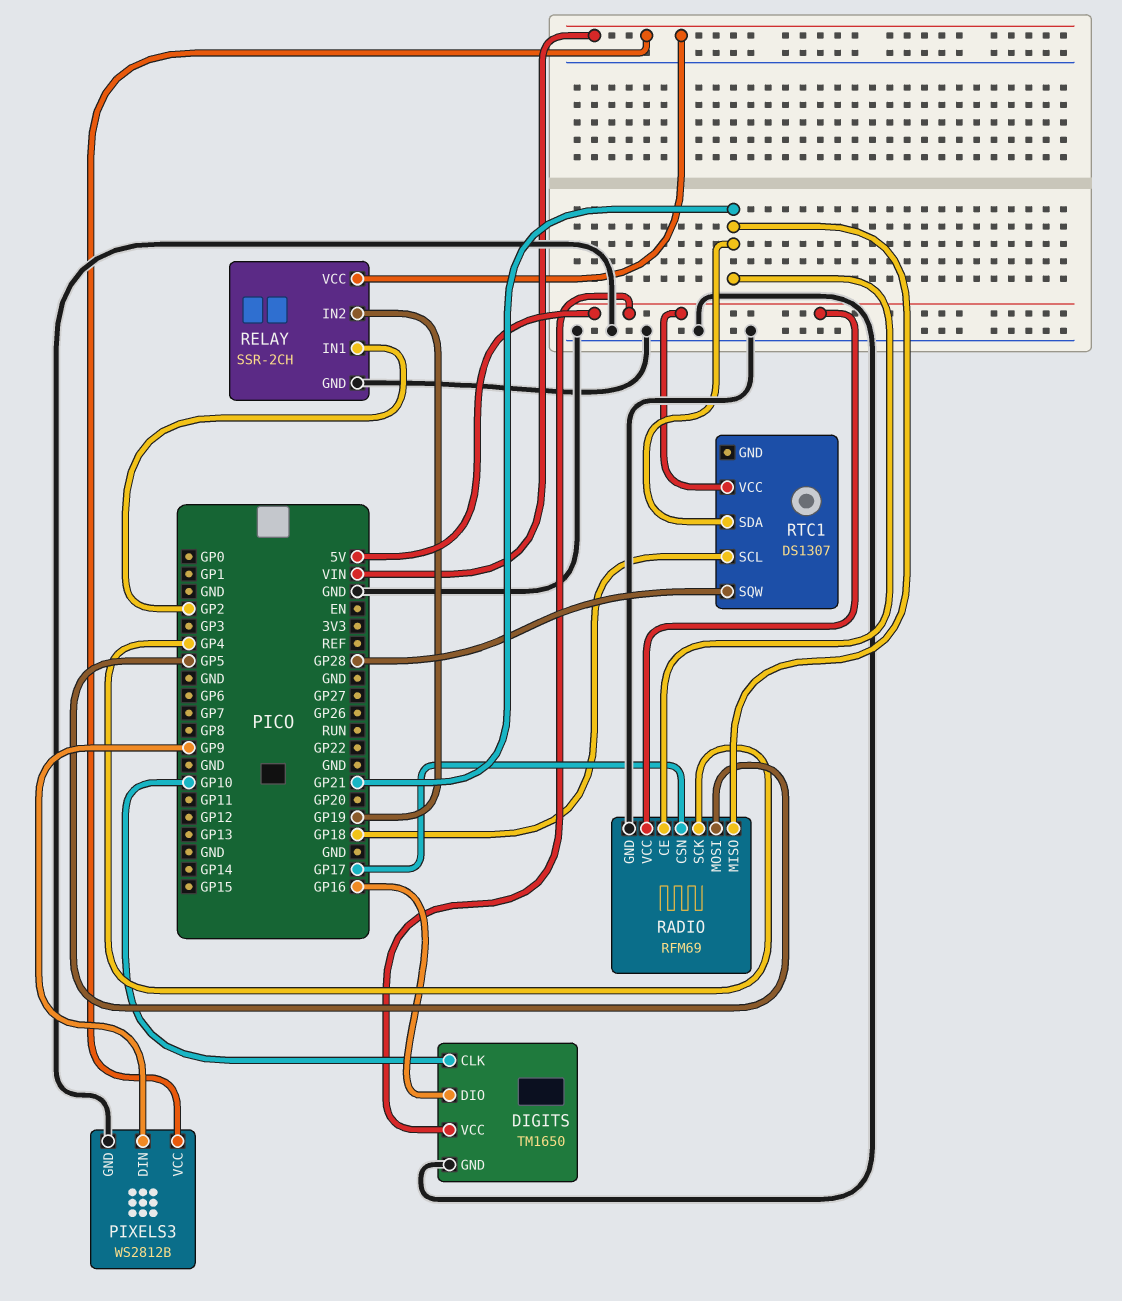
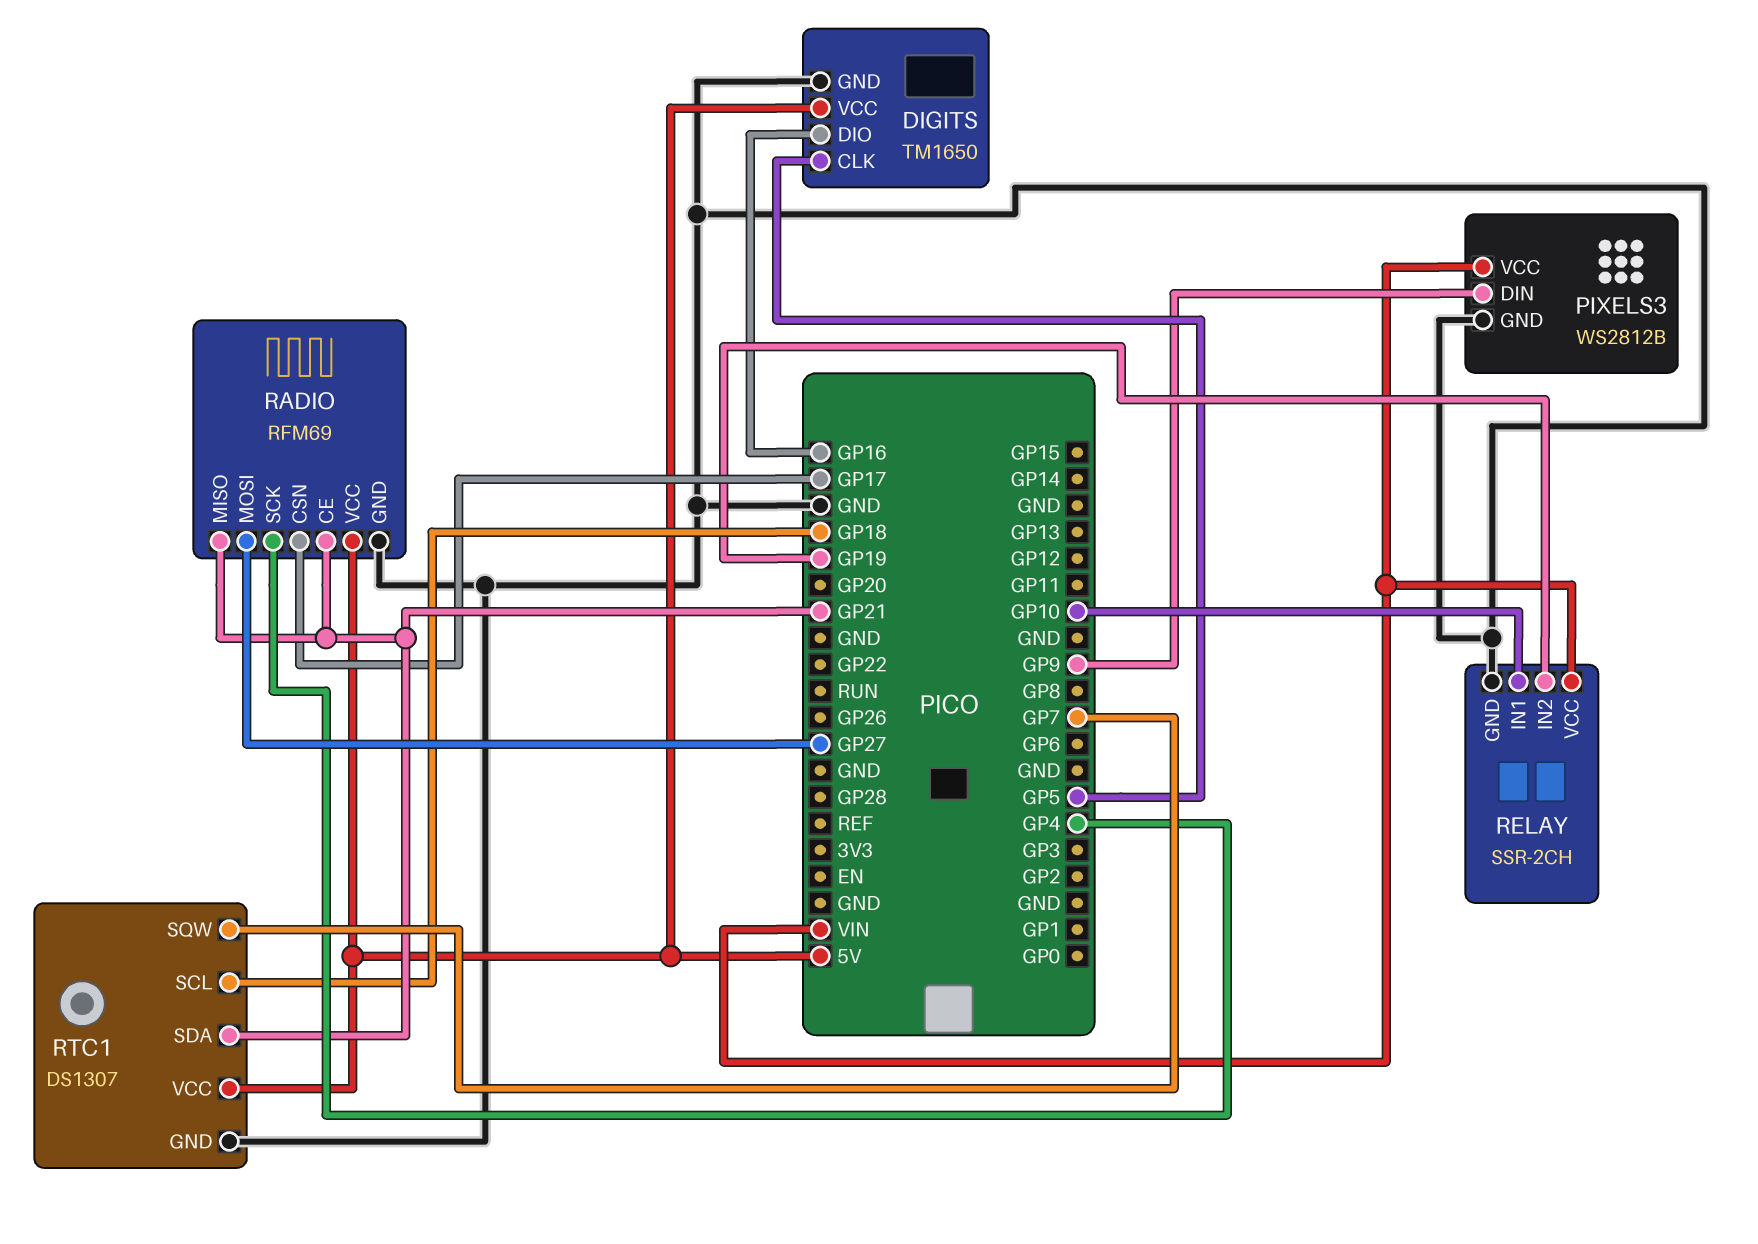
DIGITS pin CLK: GP10 -> GP5
RADIO pin MOSI: GP5 -> GP27
RELAY pin IN1: GP2 -> GP10
RTC1 pin GND: none -> GND
RTC1 pin SQW: GP28 -> GP7

